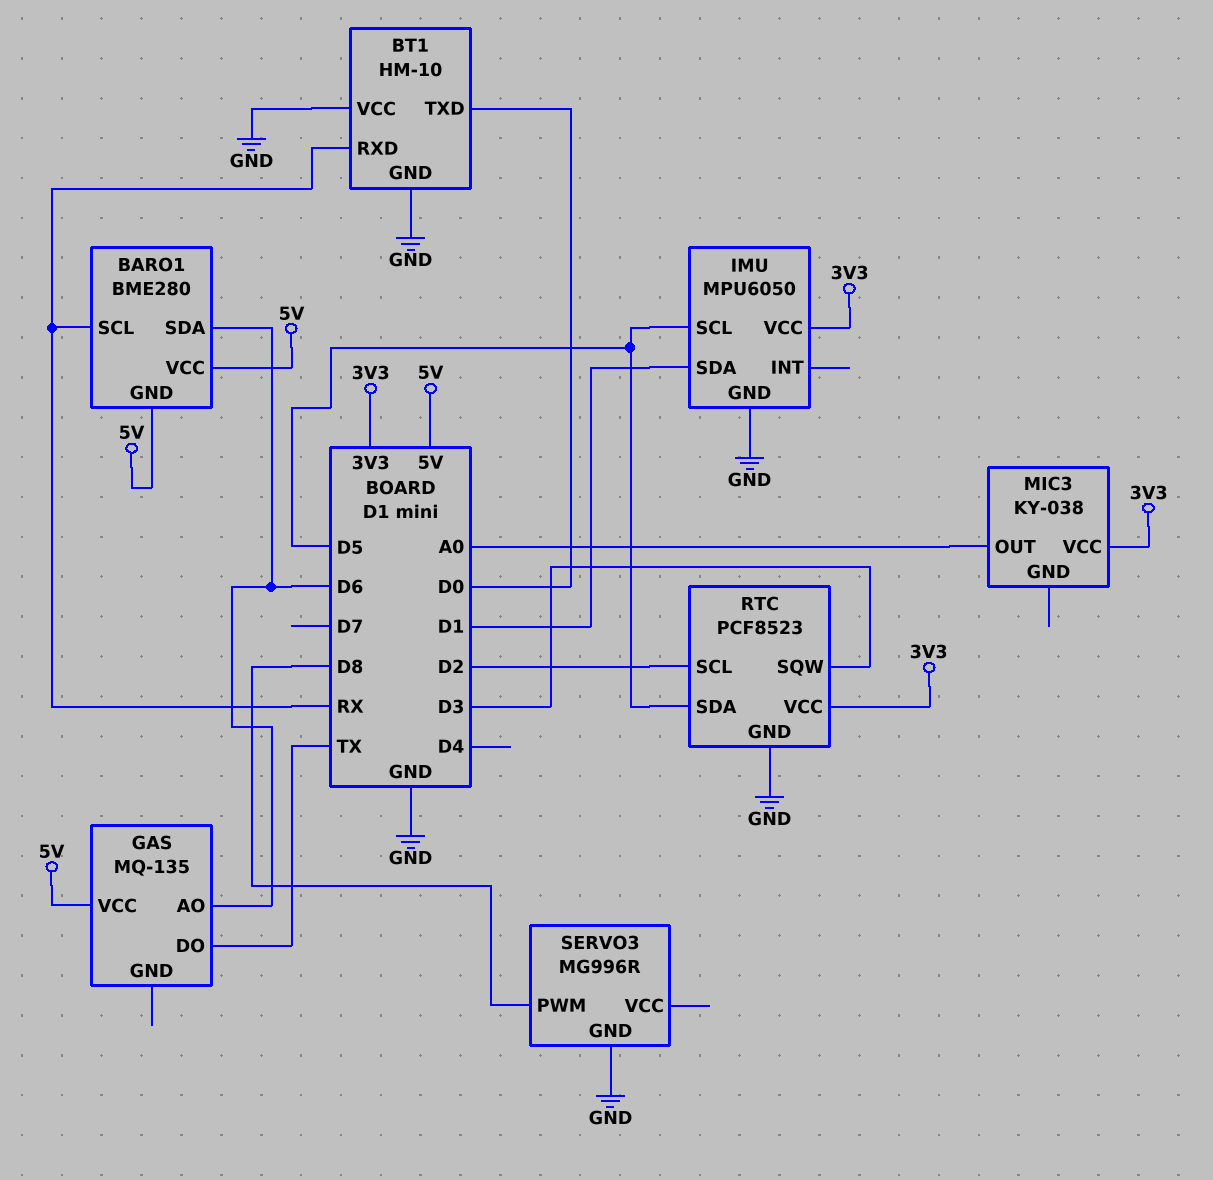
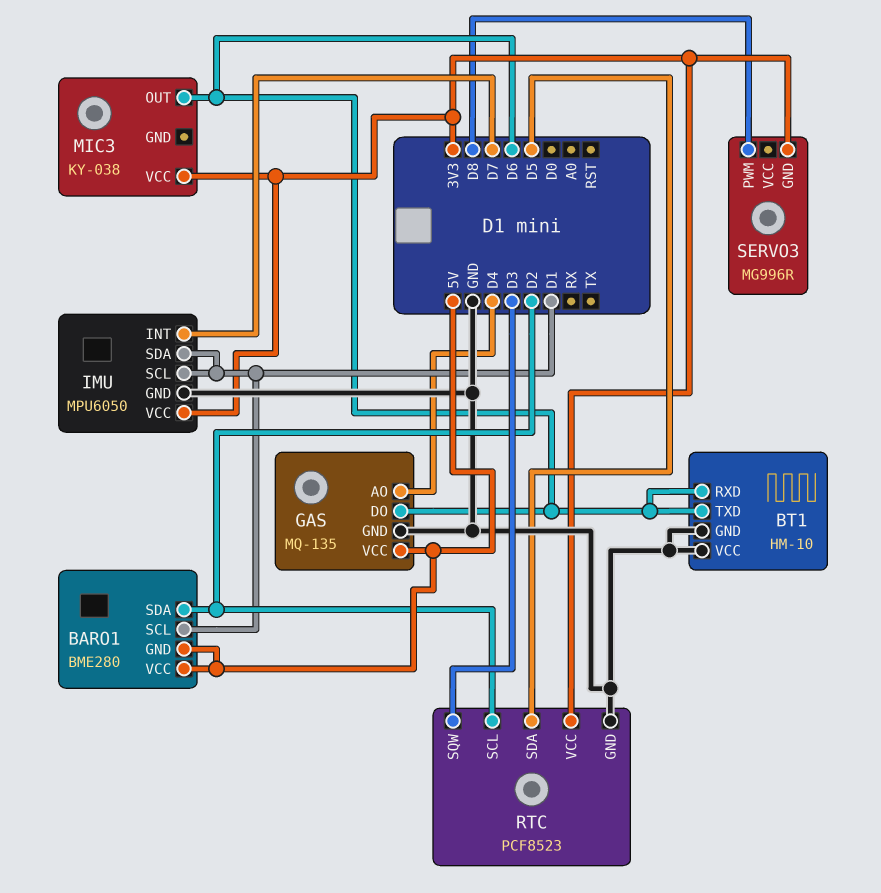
BARO1 pin SCL: RX -> D1
BARO1 pin SDA: D6 -> D2
BT1 pin RXD: RX -> D6
BT1 pin TXD: D0 -> D6
GAS pin AO: D6 -> D4
GAS pin DO: TX -> D6
GAS pin GND: none -> GND
IMU pin INT: none -> D7
IMU pin SCL: D5 -> D1
MIC3 pin OUT: A0 -> D6
SERVO3 pin GND: GND -> 3V3

